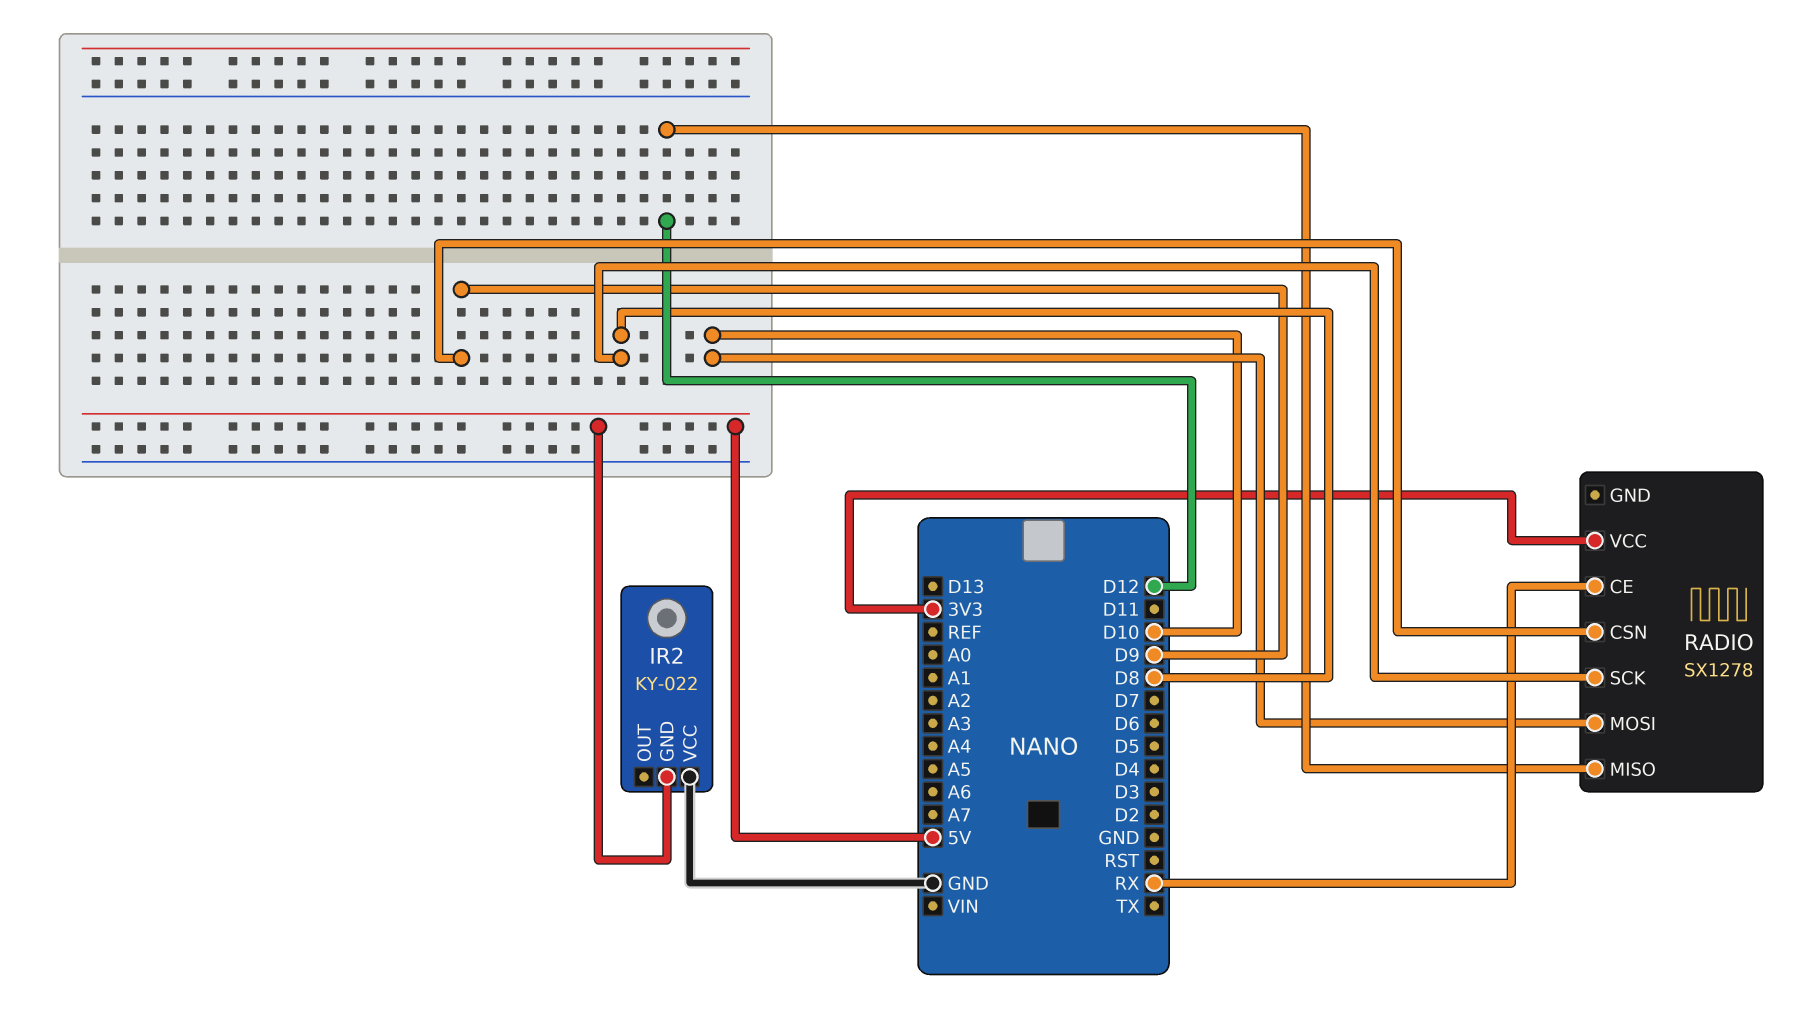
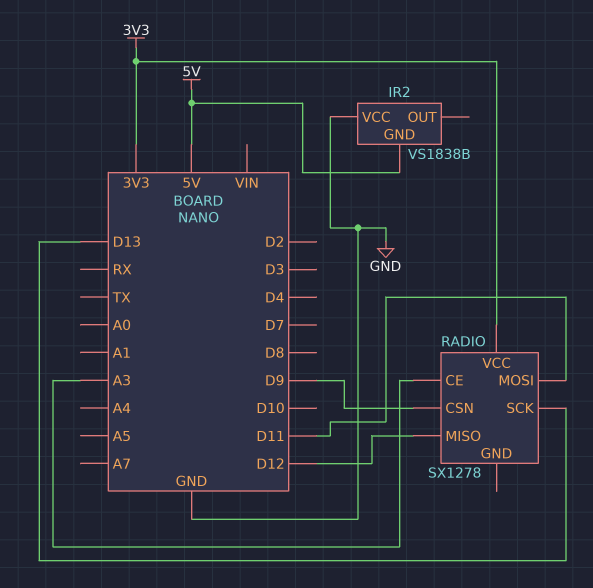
IR2: KY-022 -> VS1838B
RADIO pin CE: RX -> A3
RADIO pin MOSI: D10 -> D11
RADIO pin SCK: D8 -> D13

